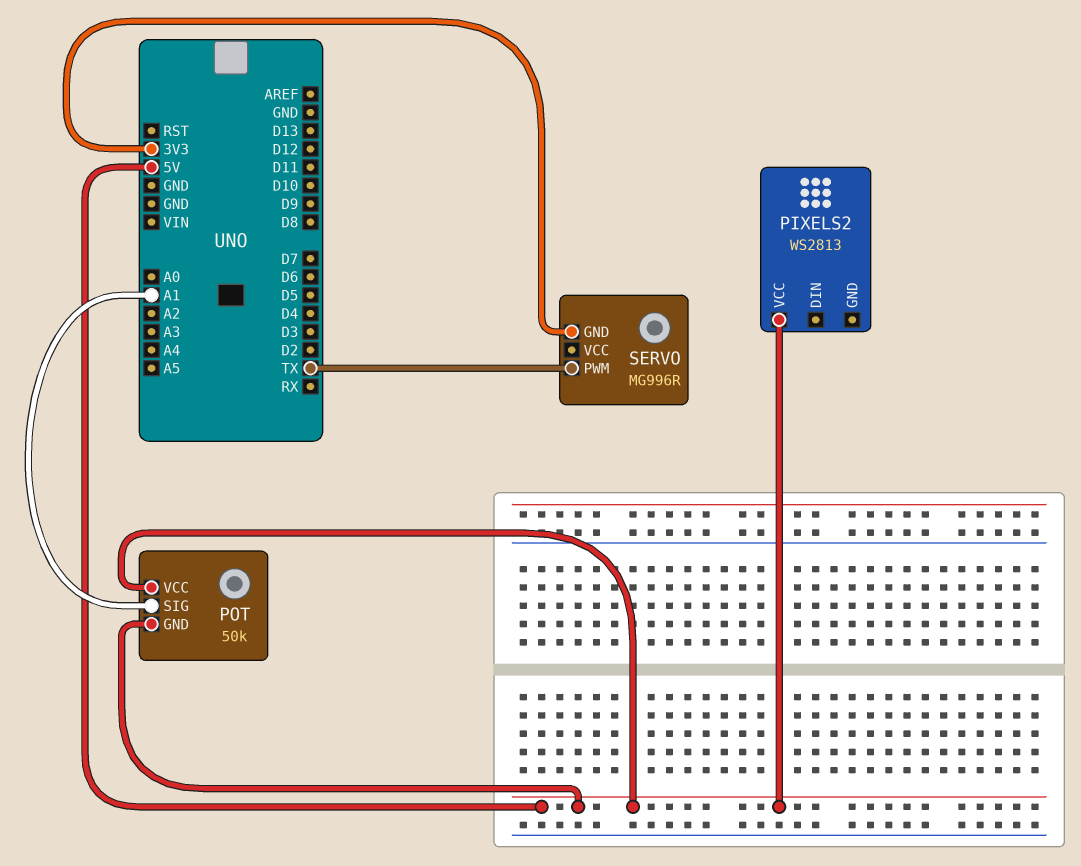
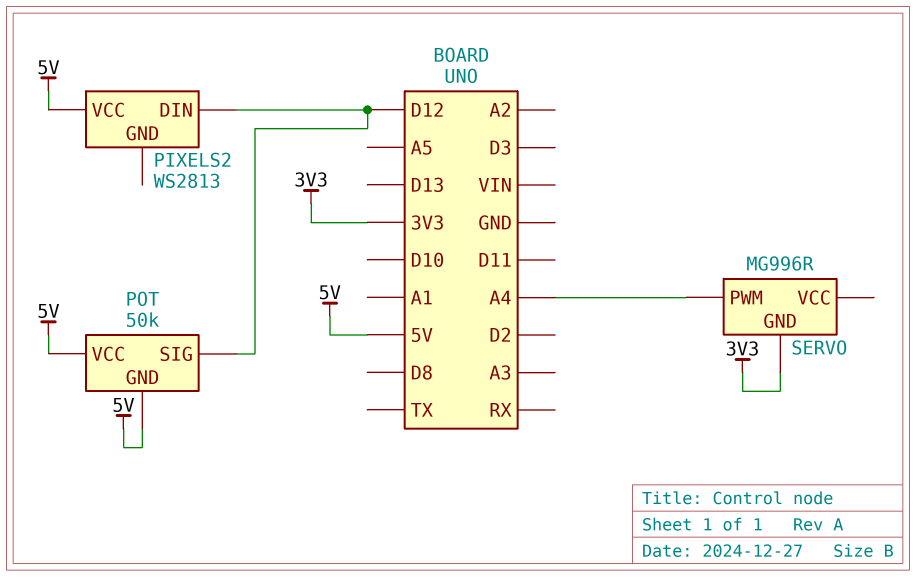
PIXELS2 pin DIN: none -> D12
POT pin SIG: A1 -> D12
SERVO pin PWM: TX -> A4

